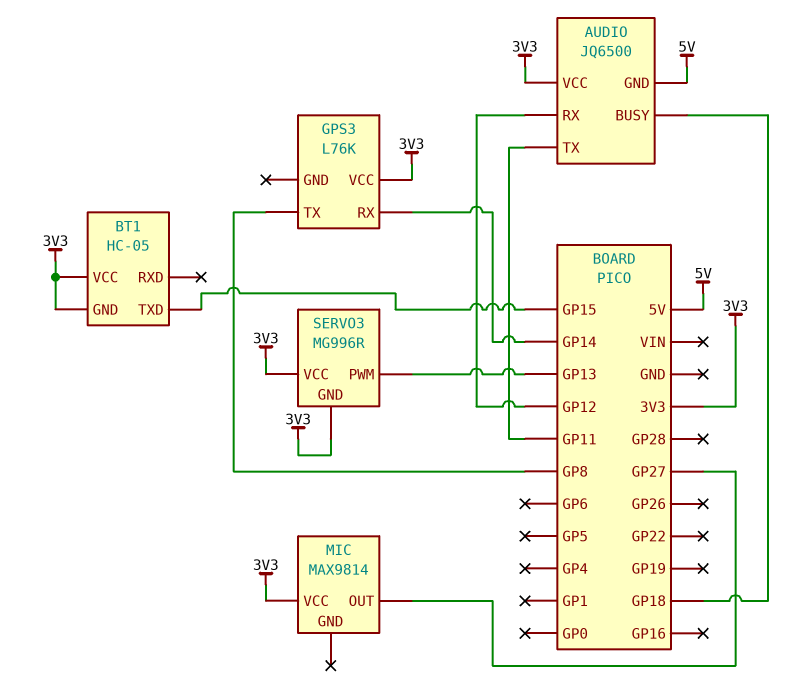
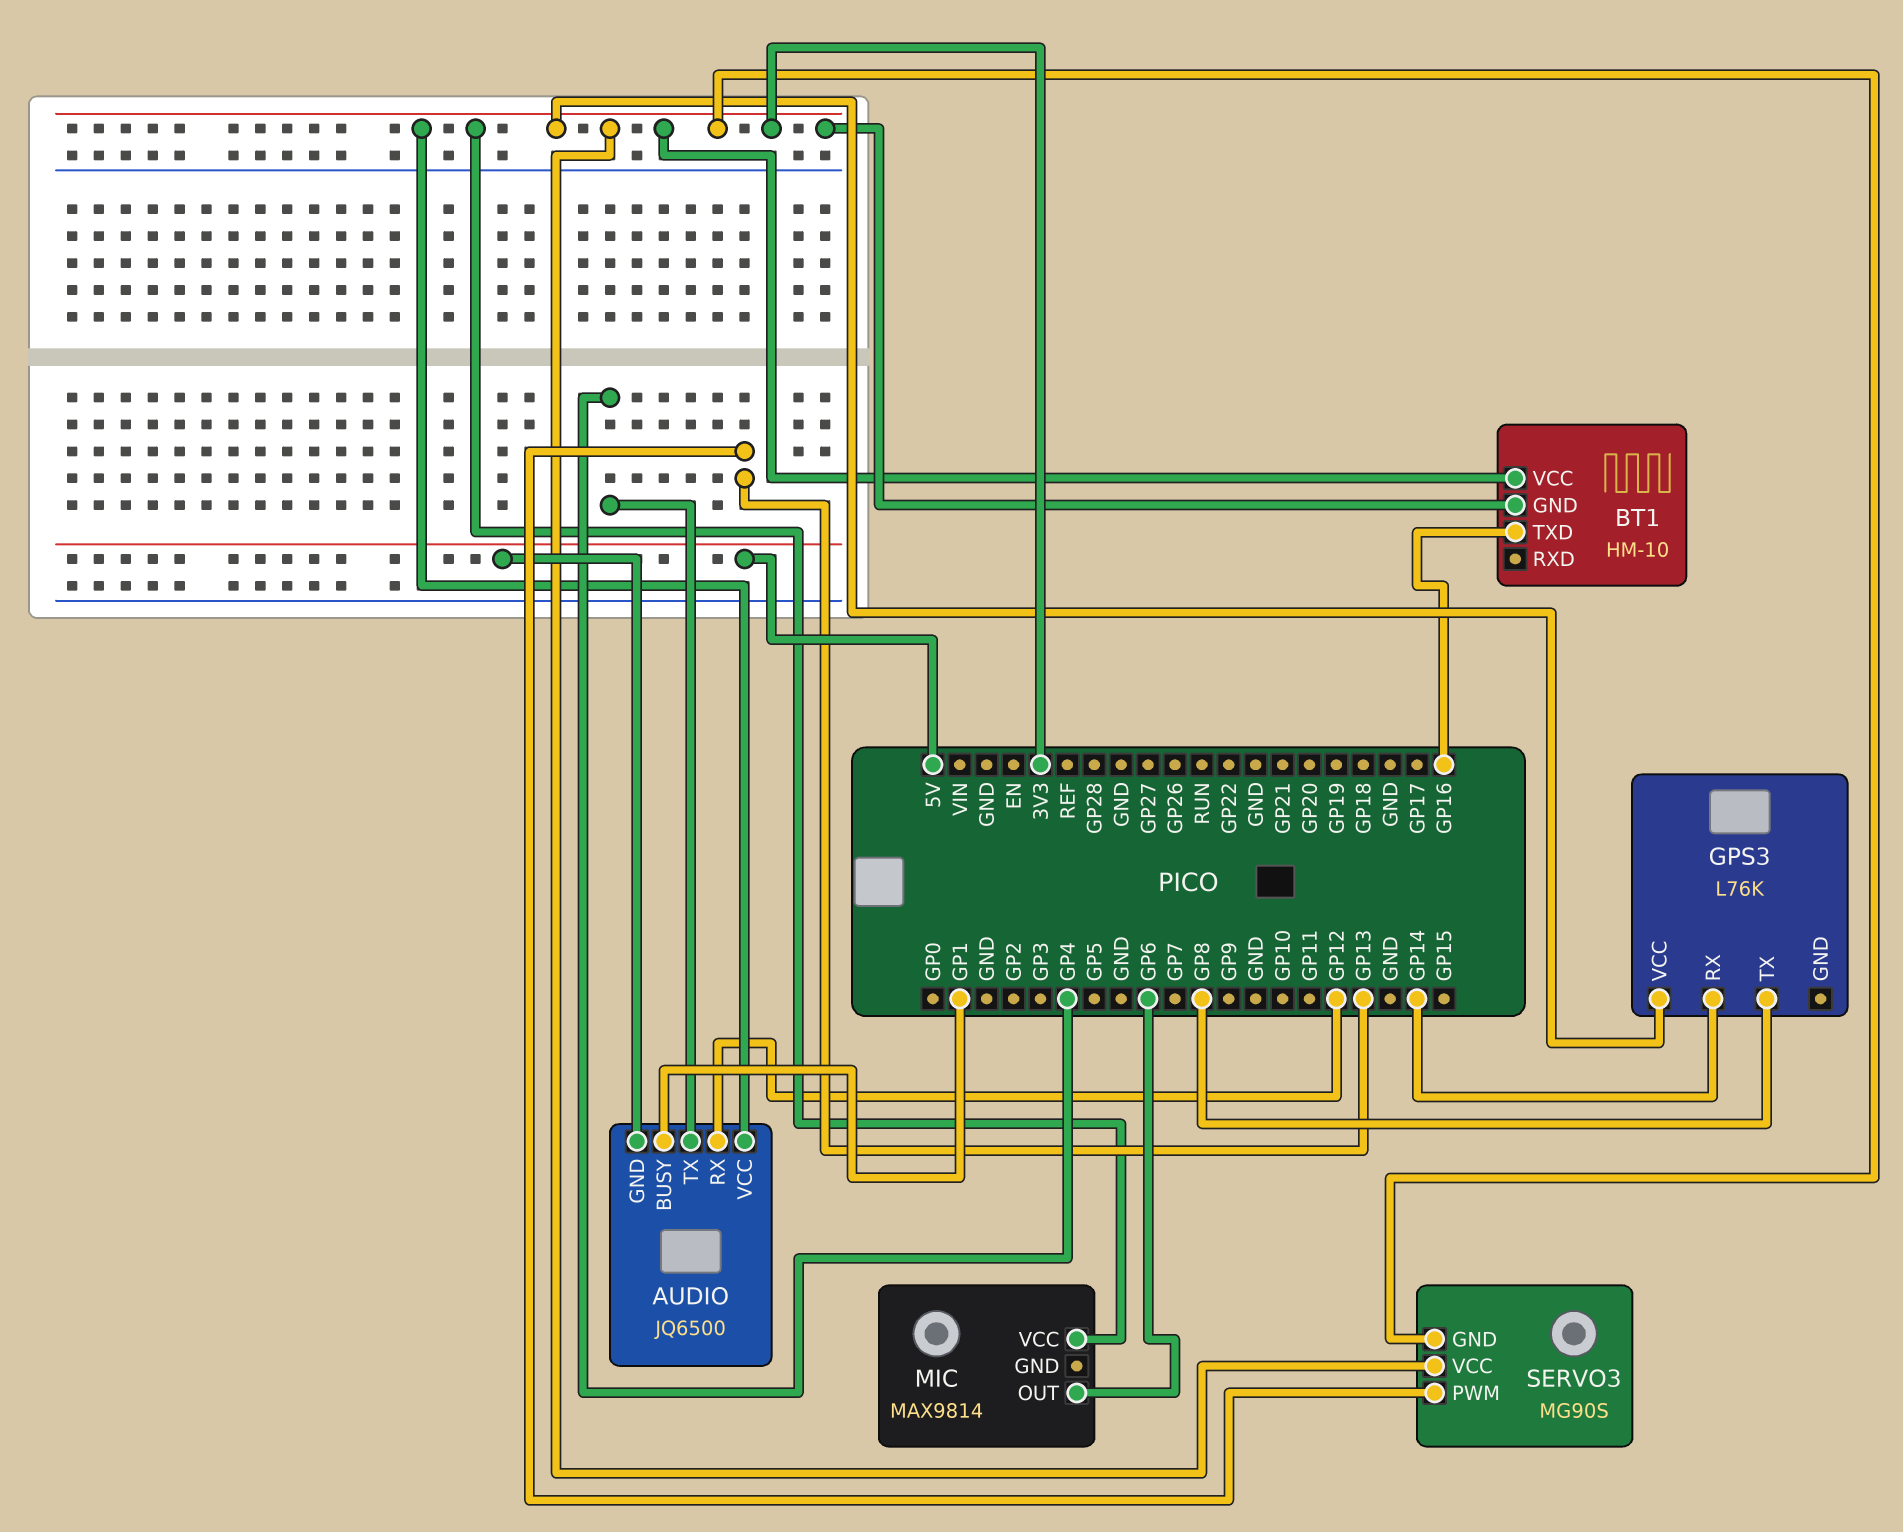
AUDIO pin BUSY: GP18 -> GP1
AUDIO pin TX: GP11 -> GP4
BT1: HC-05 -> HM-10
BT1 pin TXD: GP15 -> GP16
MIC pin OUT: GP27 -> GP6
SERVO3: MG996R -> MG90S

